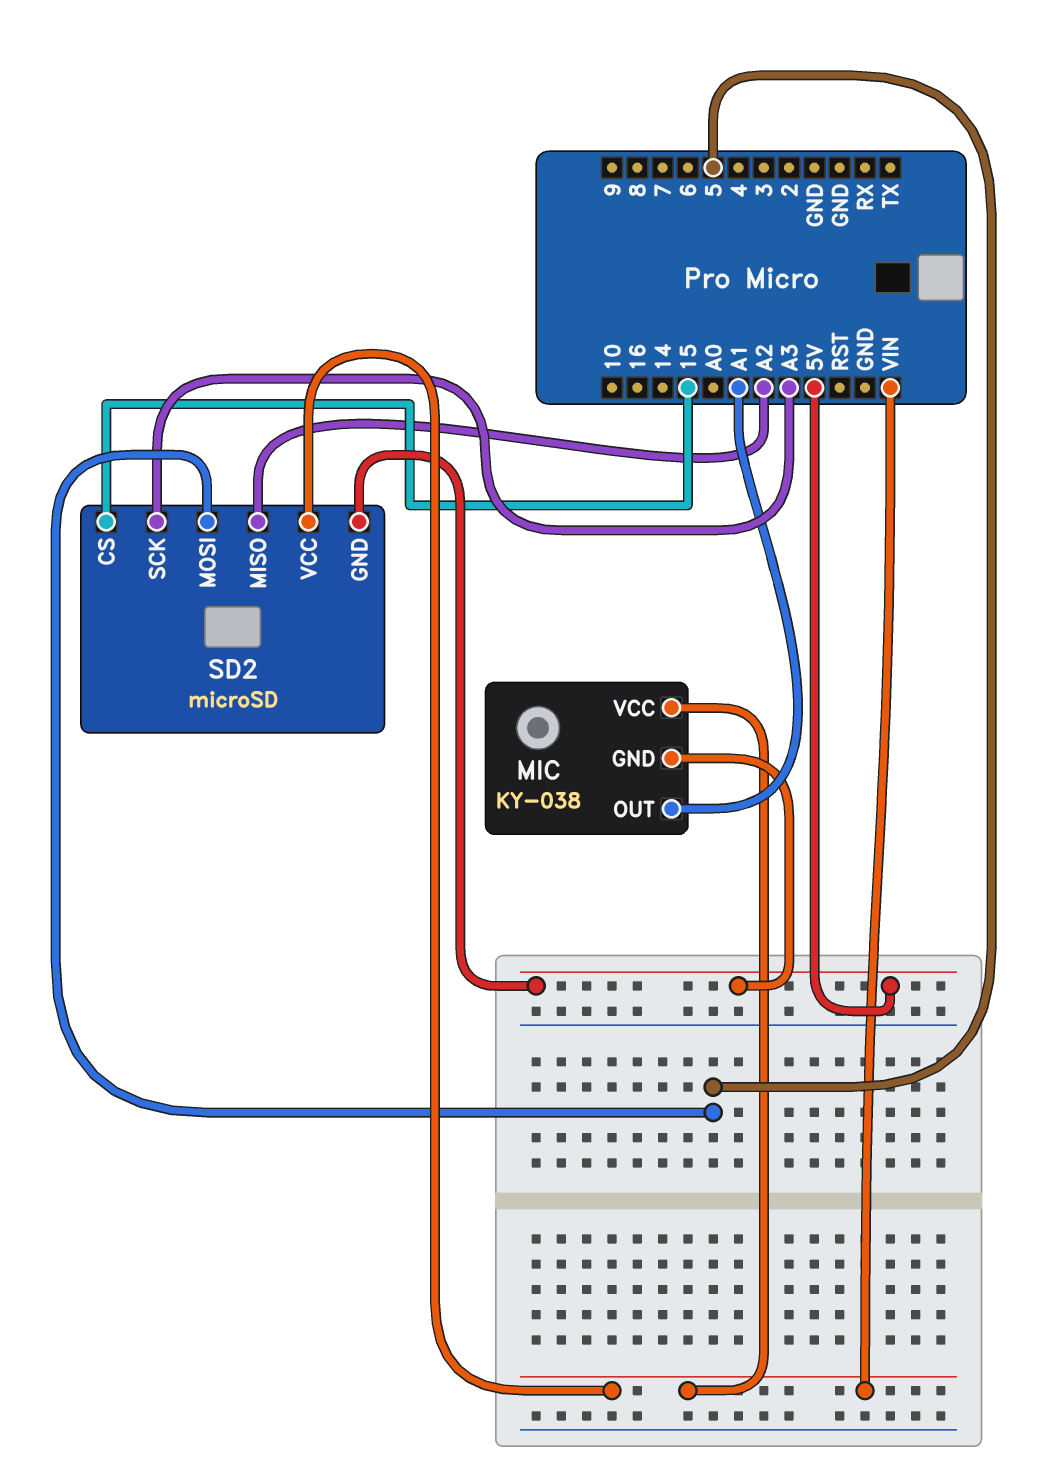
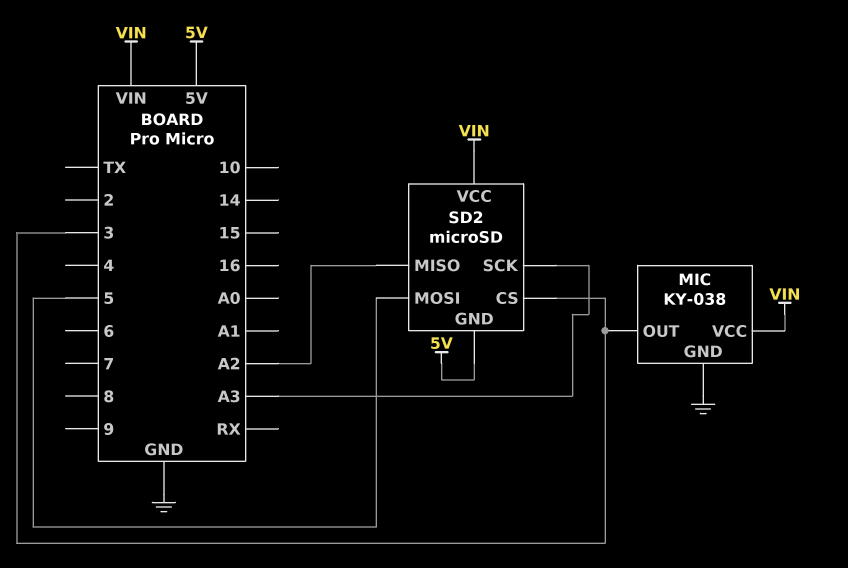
MIC pin GND: 5V -> GND
MIC pin OUT: A1 -> 3
SD2 pin CS: 15 -> 3

